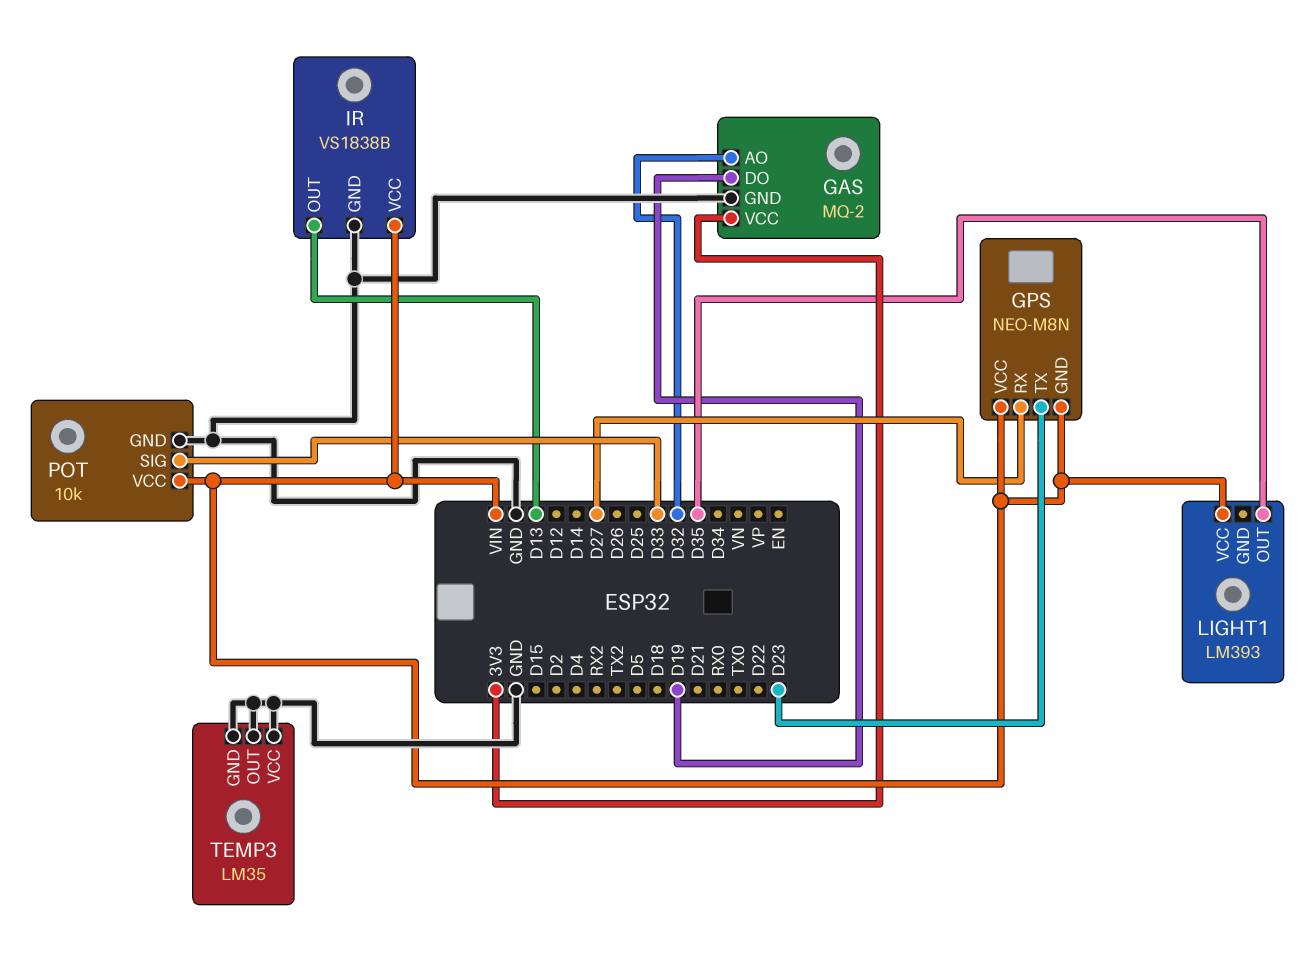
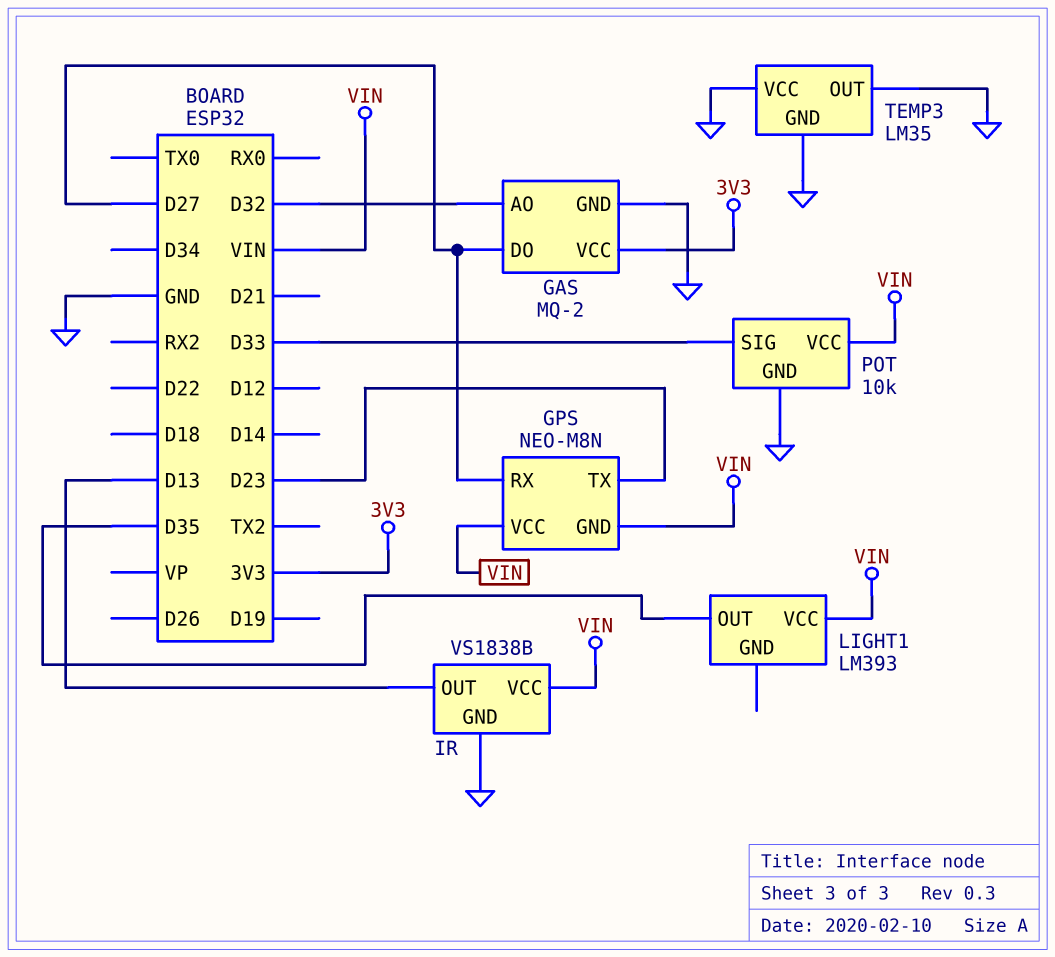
GAS pin DO: D19 -> D27

